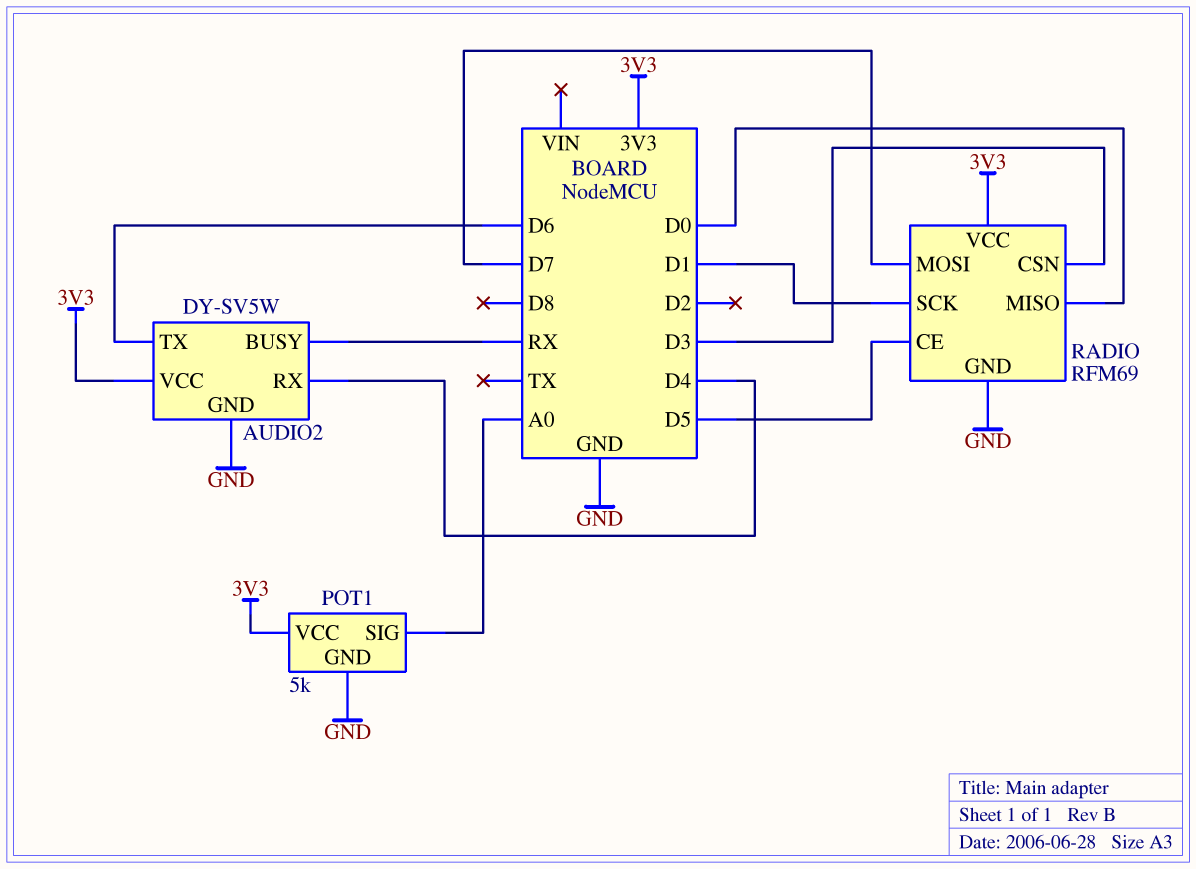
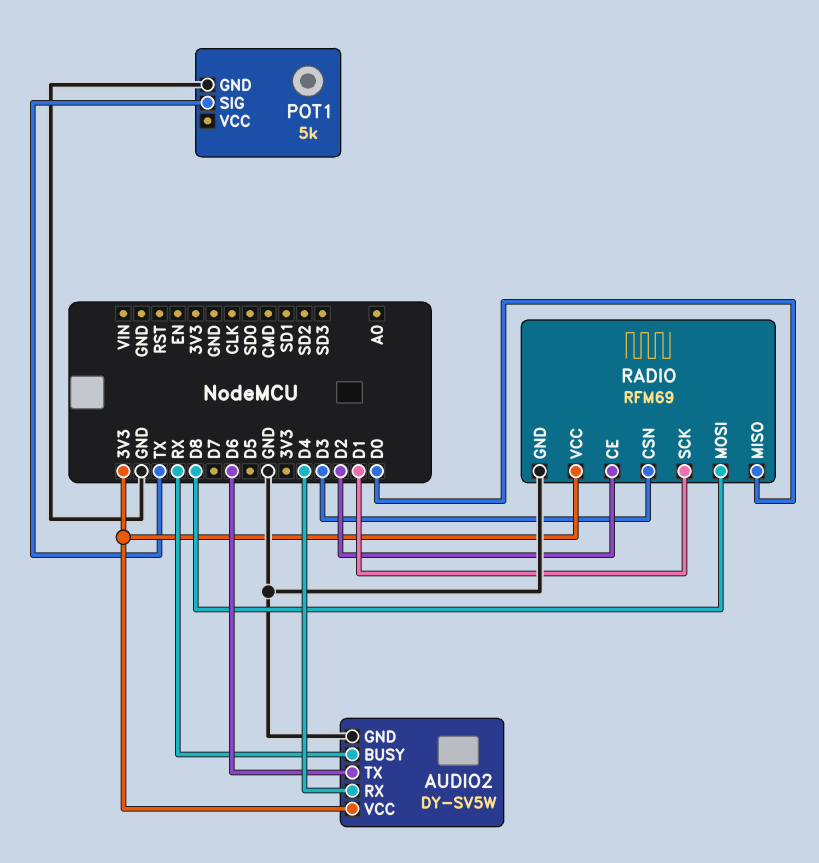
POT1 pin SIG: A0 -> TX
POT1 pin VCC: 3V3 -> none
RADIO pin CE: D5 -> D2
RADIO pin MOSI: D7 -> D8

